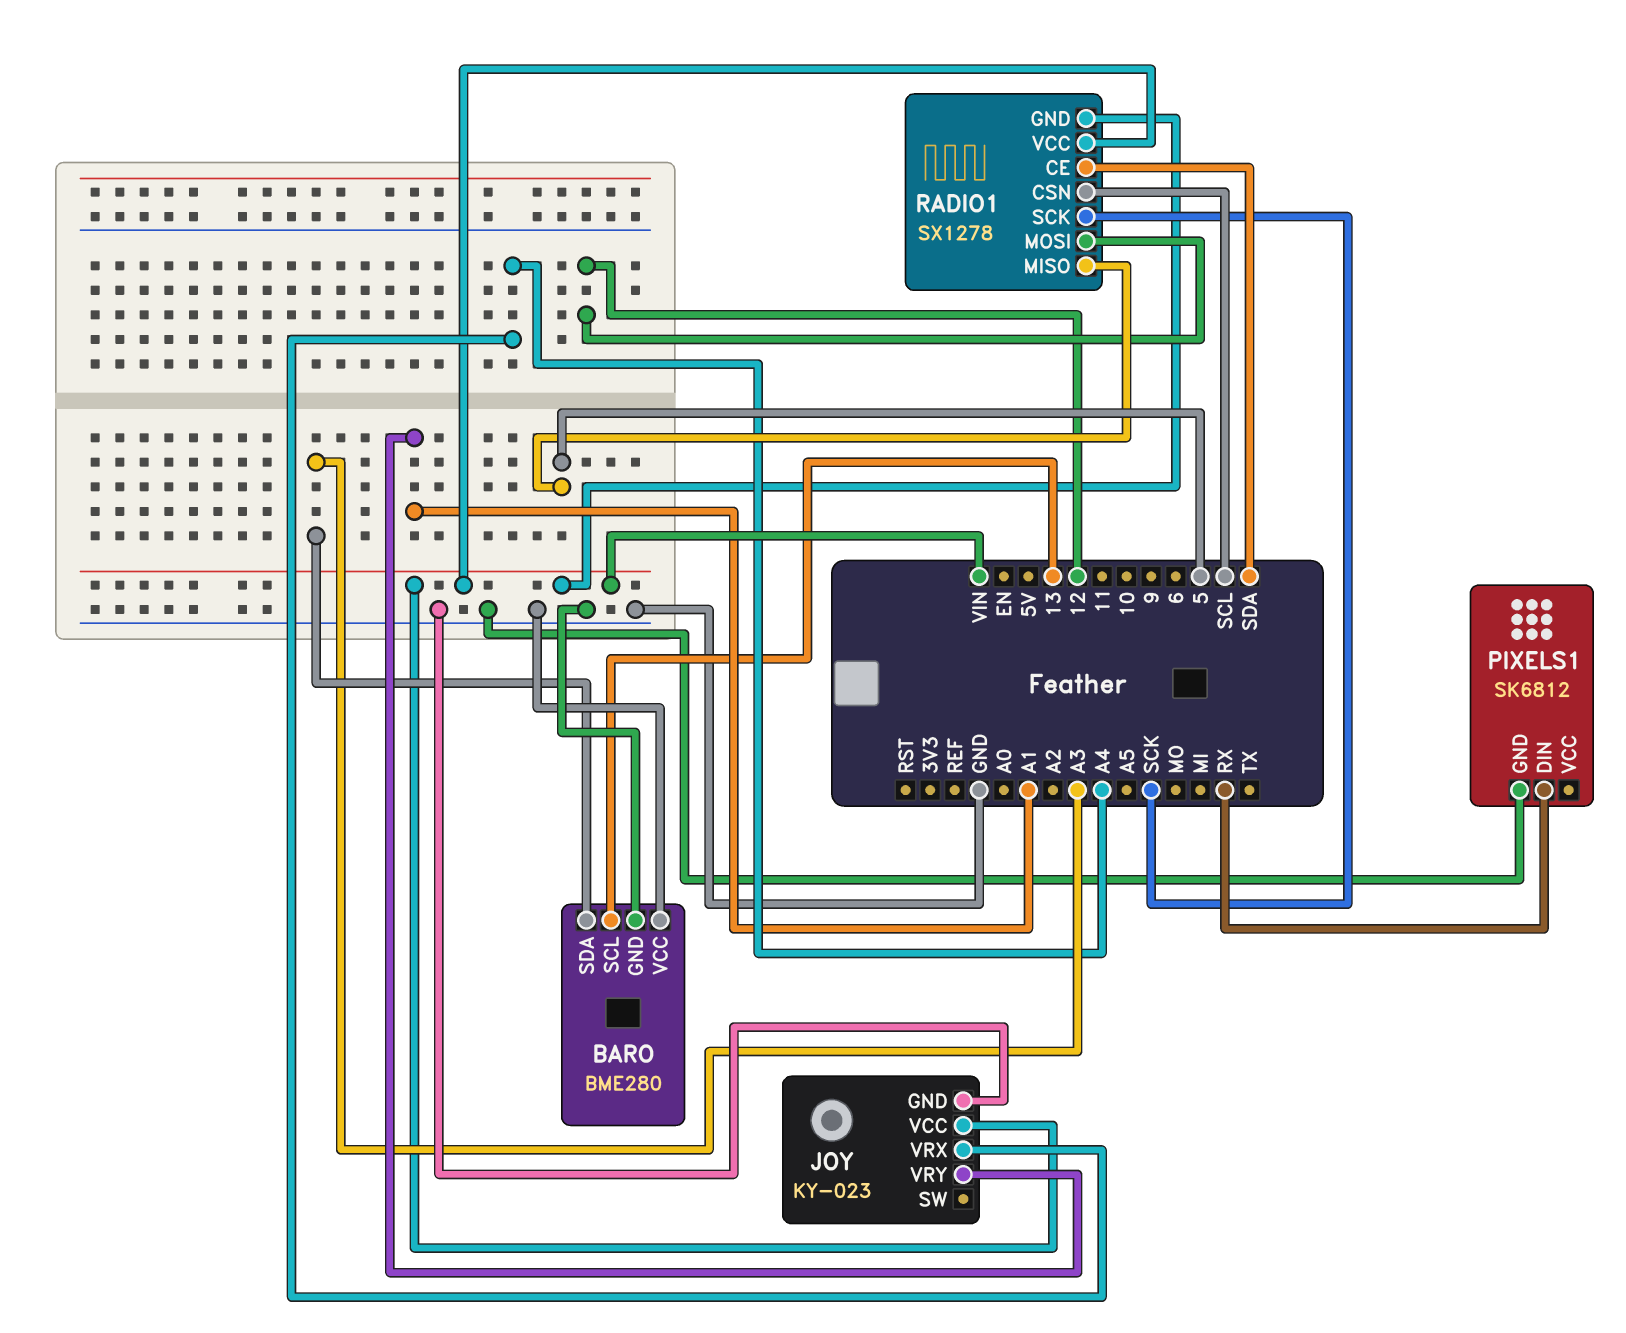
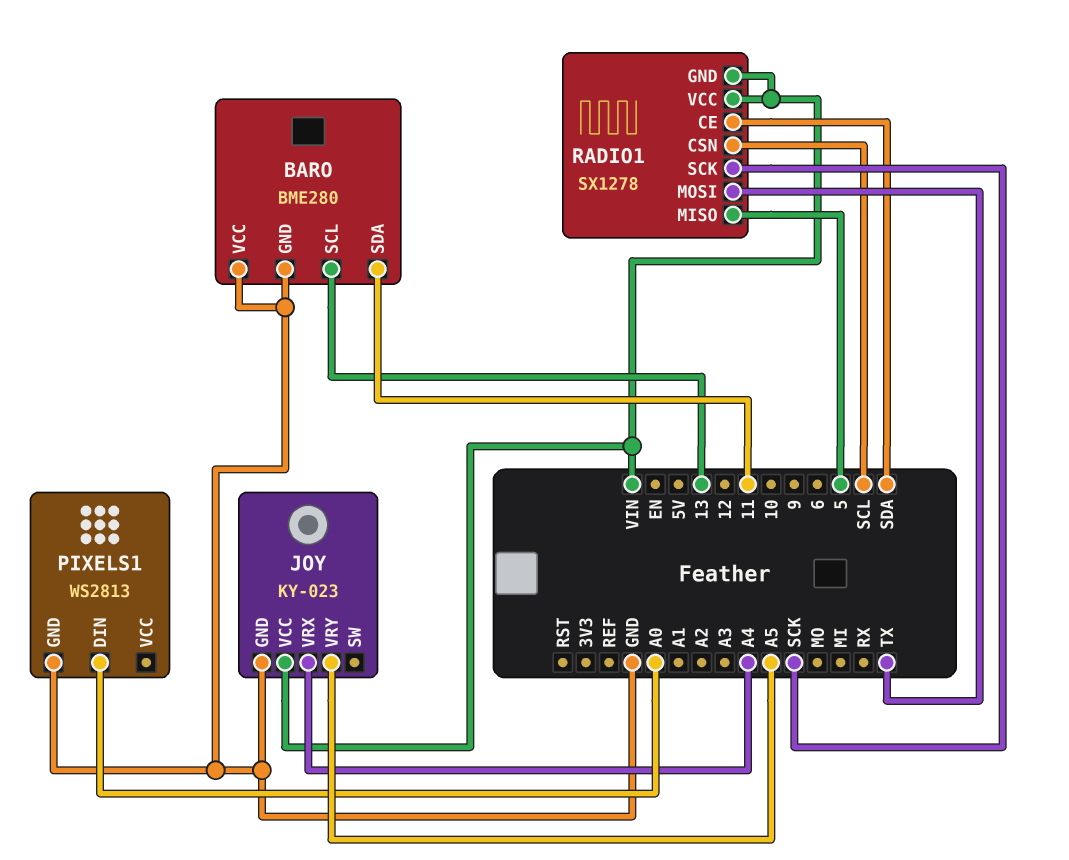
BARO pin SDA: A3 -> 11
JOY pin VRY: A1 -> A5
PIXELS1: SK6812 -> WS2813
PIXELS1 pin DIN: RX -> A0
RADIO1 pin MOSI: 12 -> TX

